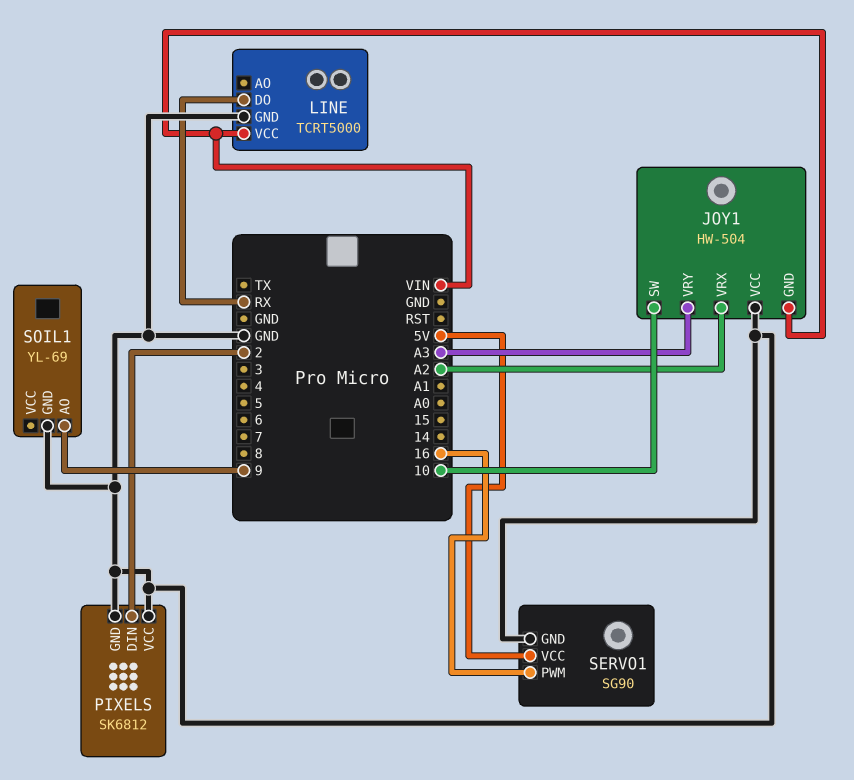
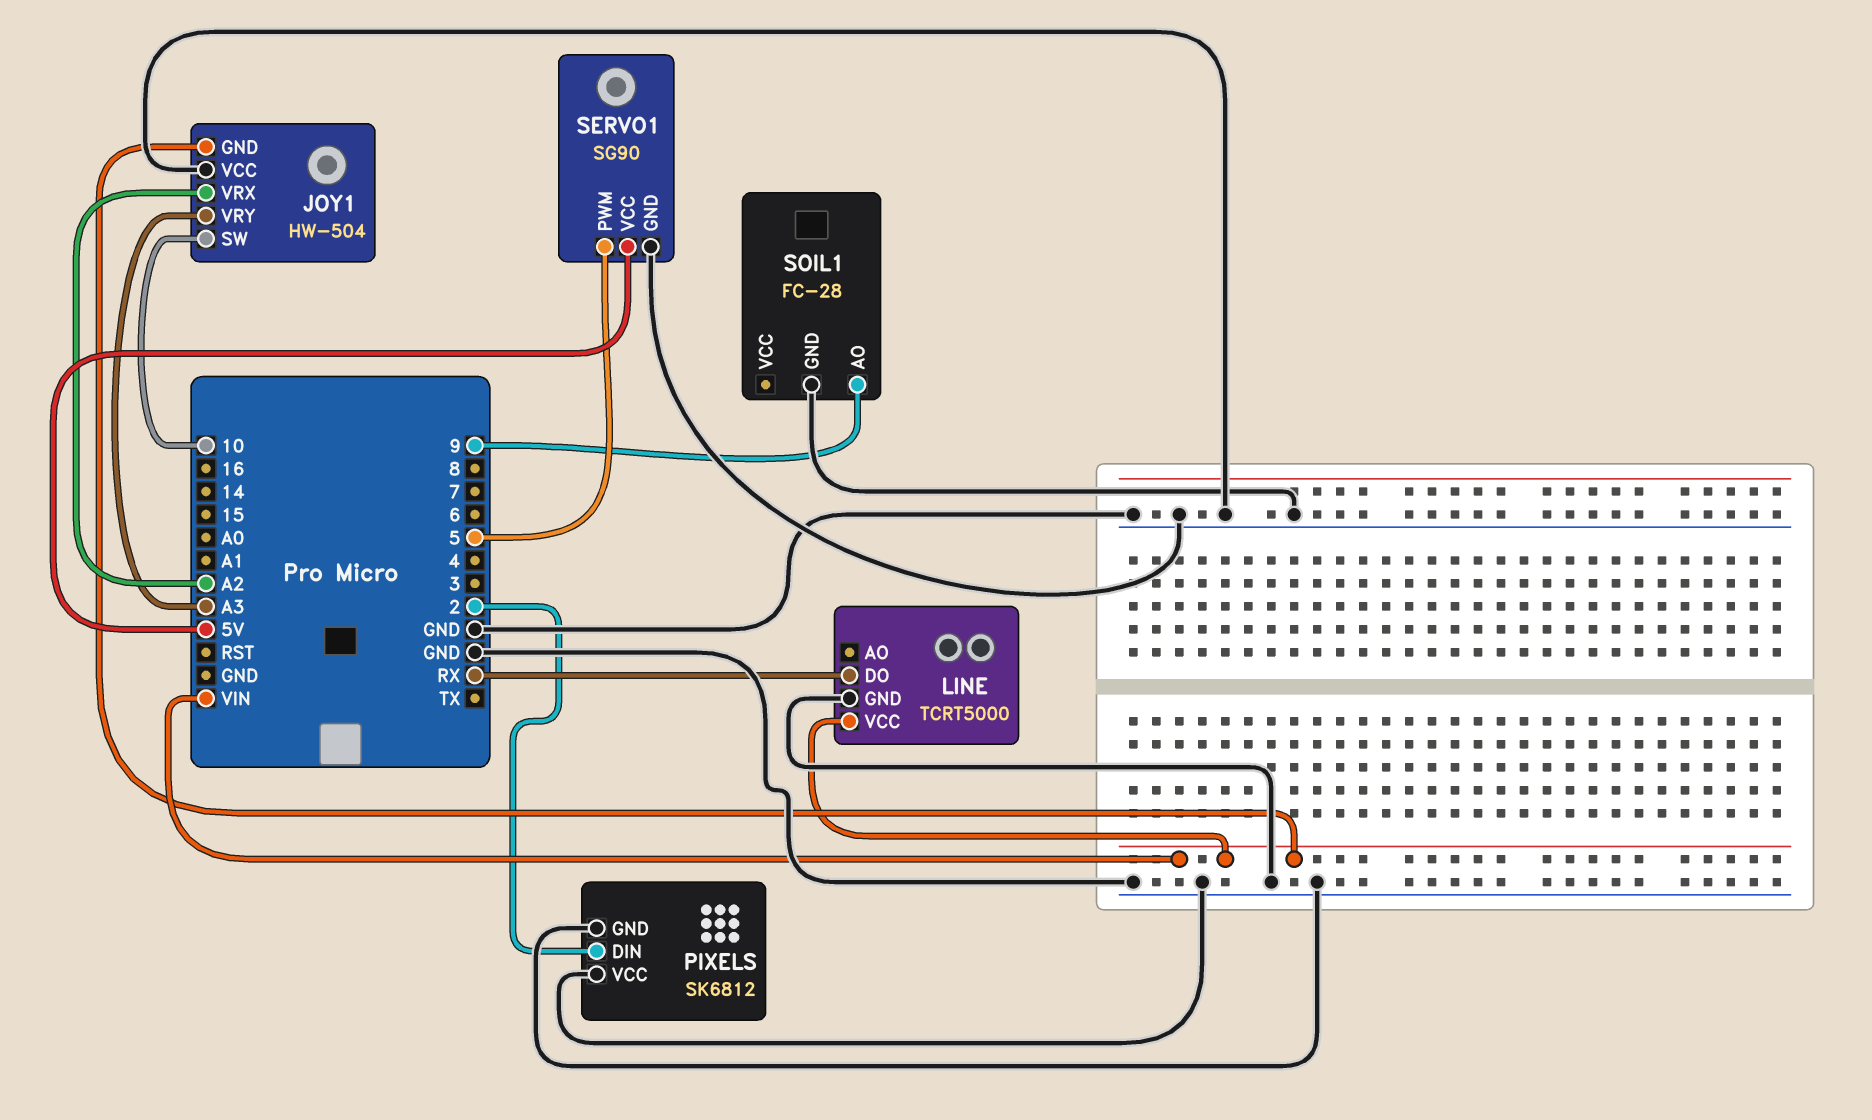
SERVO1 pin PWM: 16 -> 5
SOIL1: YL-69 -> FC-28

